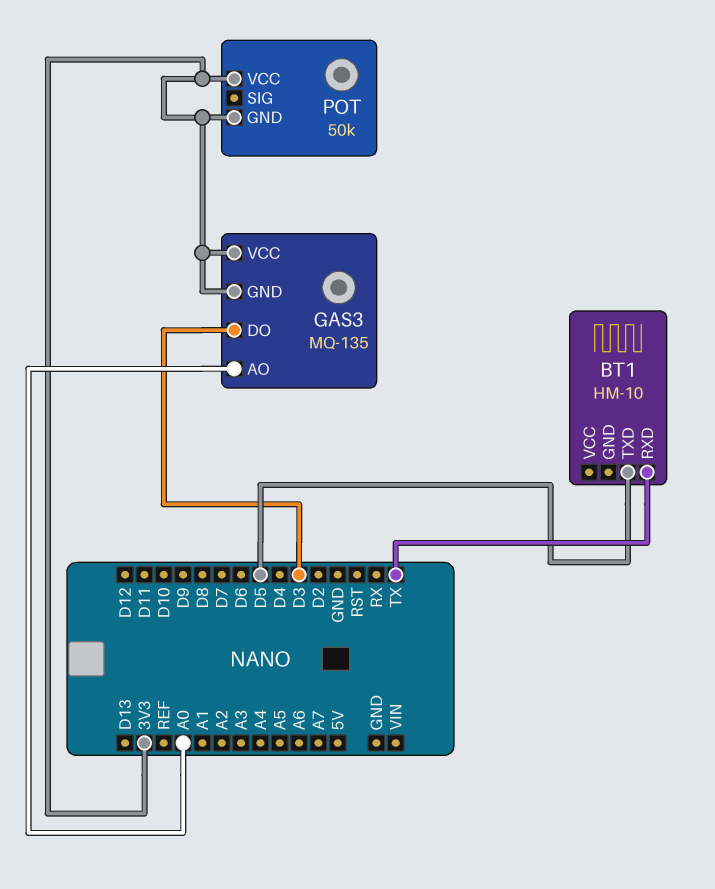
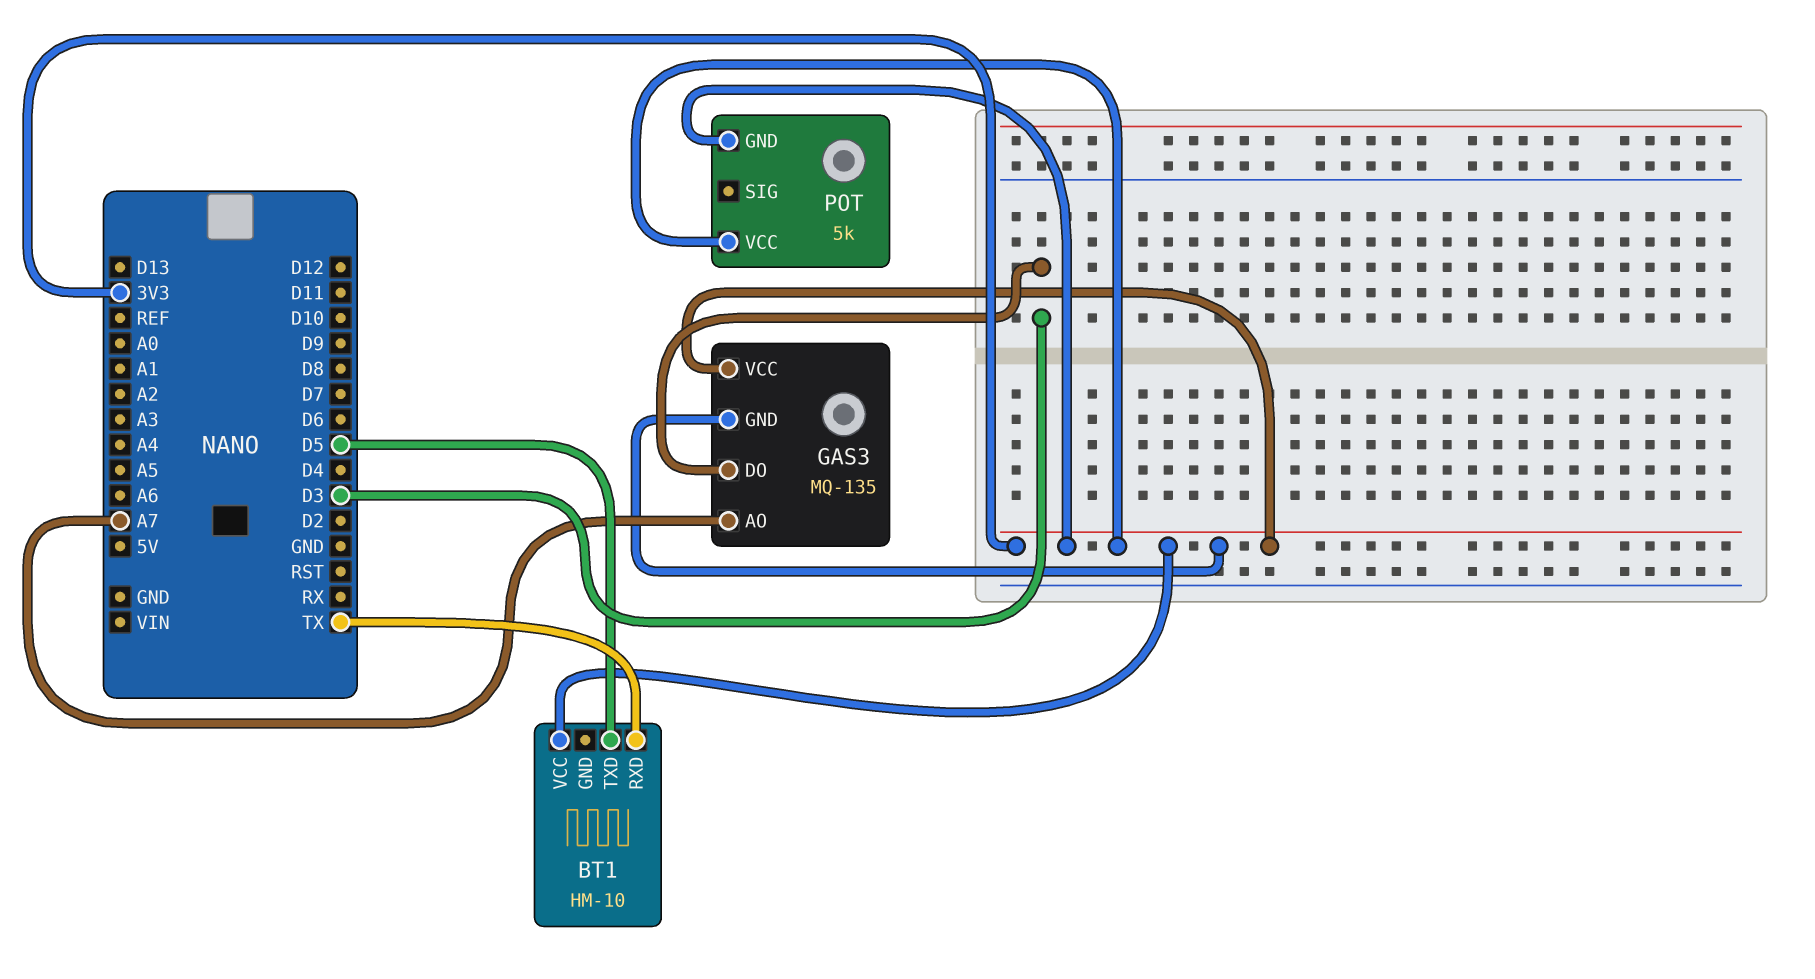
BT1 pin VCC: none -> 3V3
GAS3 pin AO: A0 -> A7
POT: 50k -> 5k

